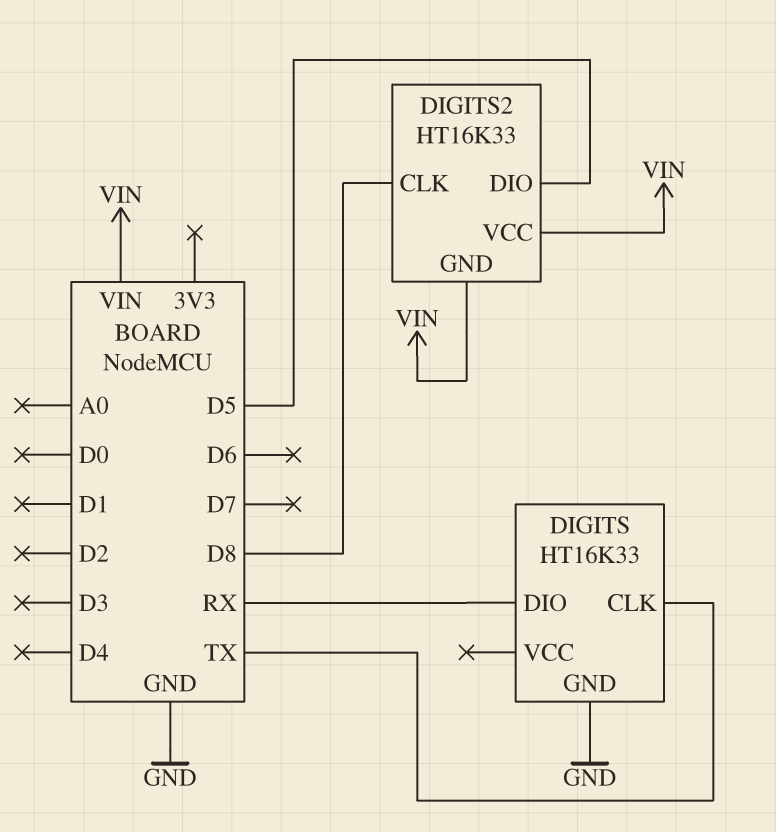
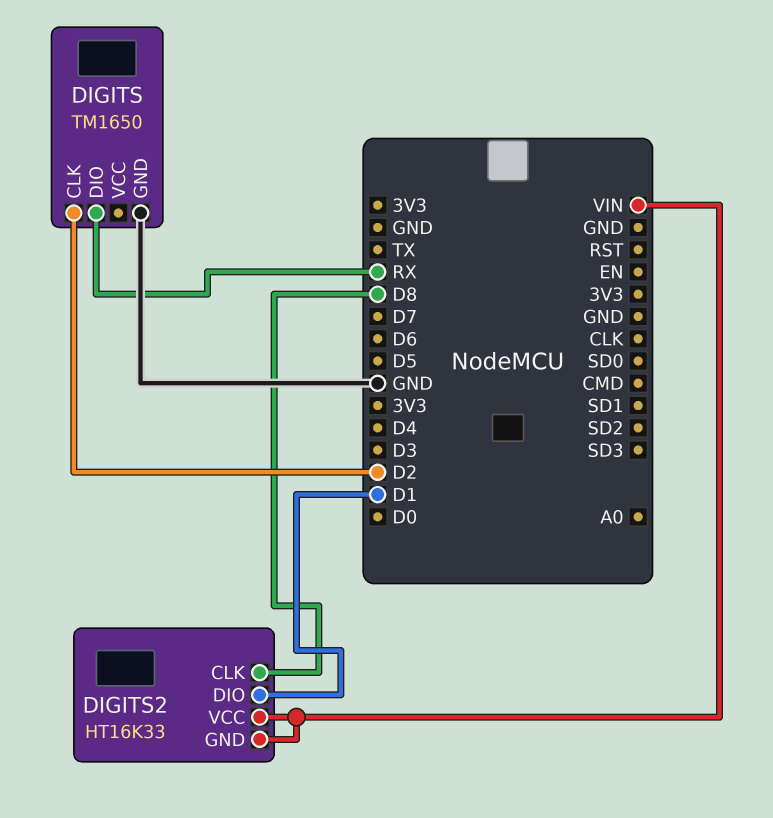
DIGITS: HT16K33 -> TM1650
DIGITS pin CLK: TX -> D2
DIGITS2 pin DIO: D5 -> D1

